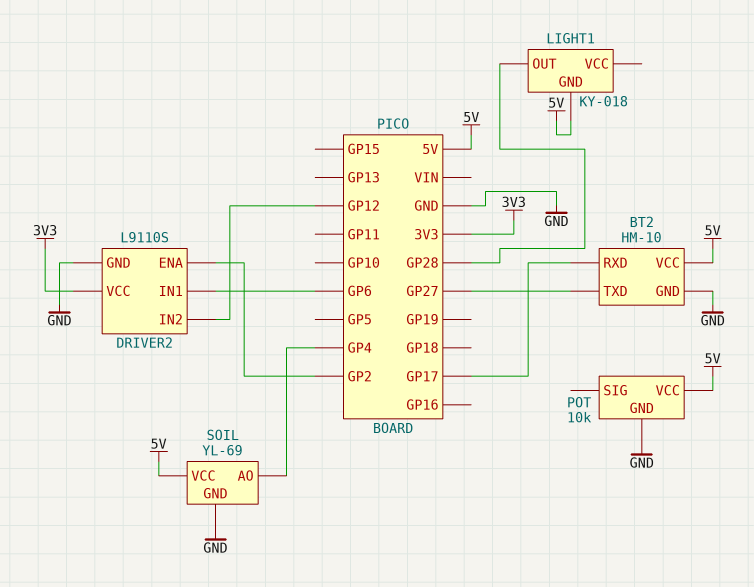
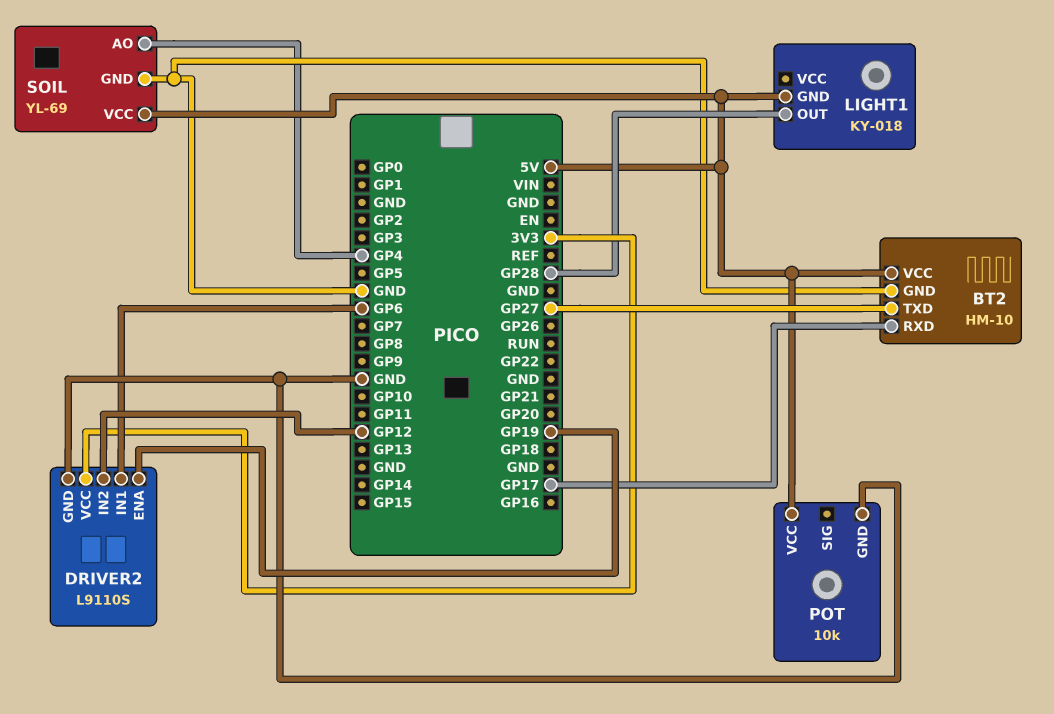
DRIVER2 pin ENA: GP2 -> GP19

